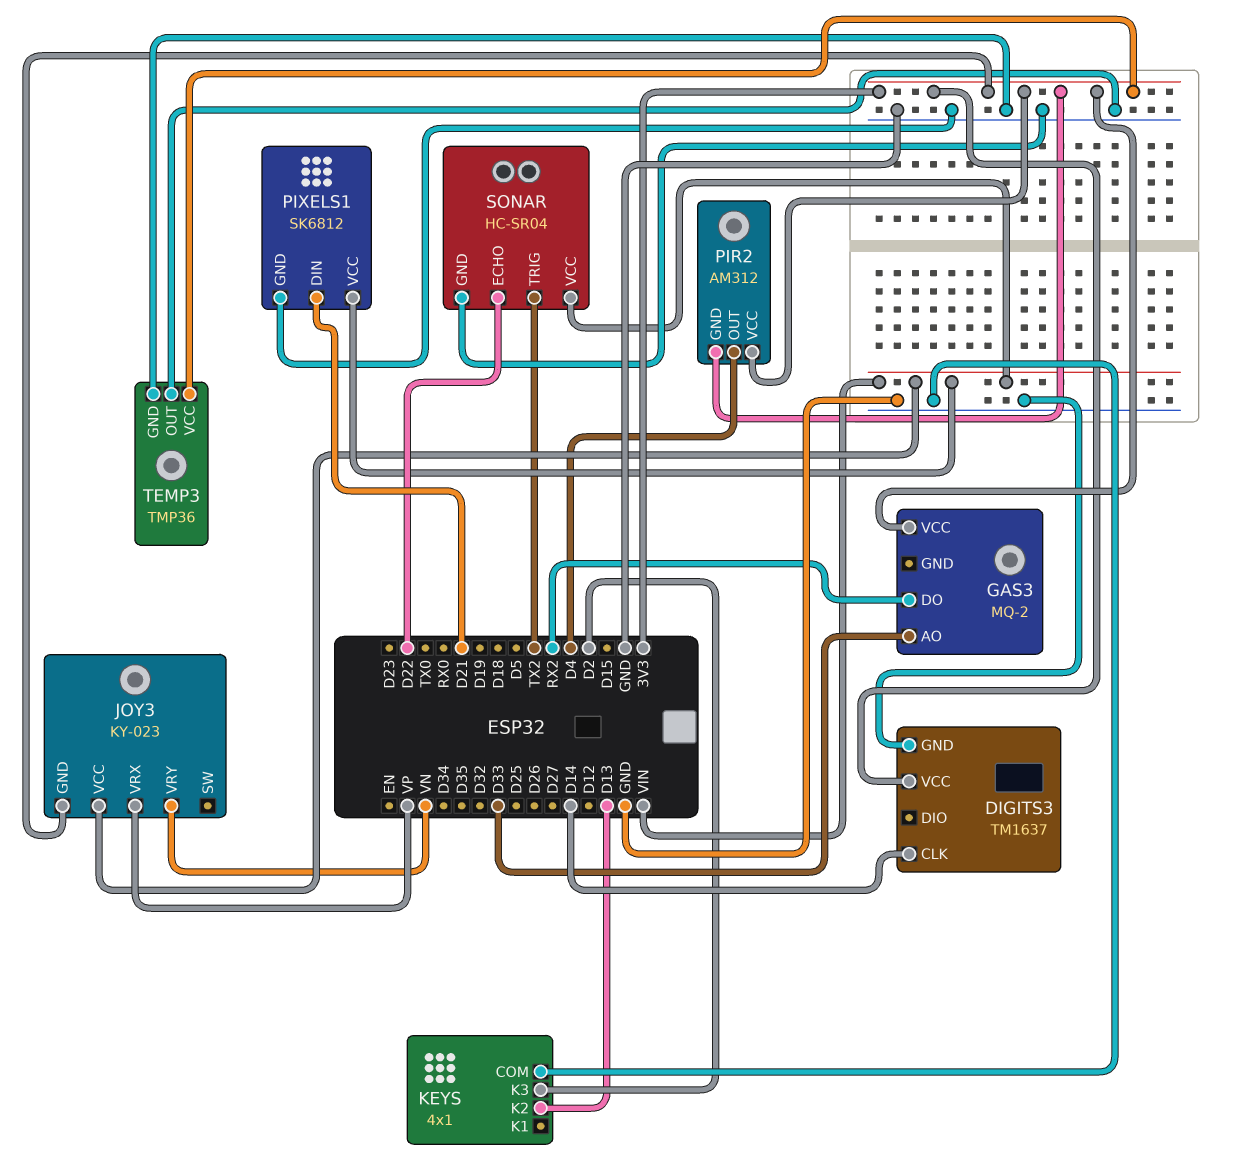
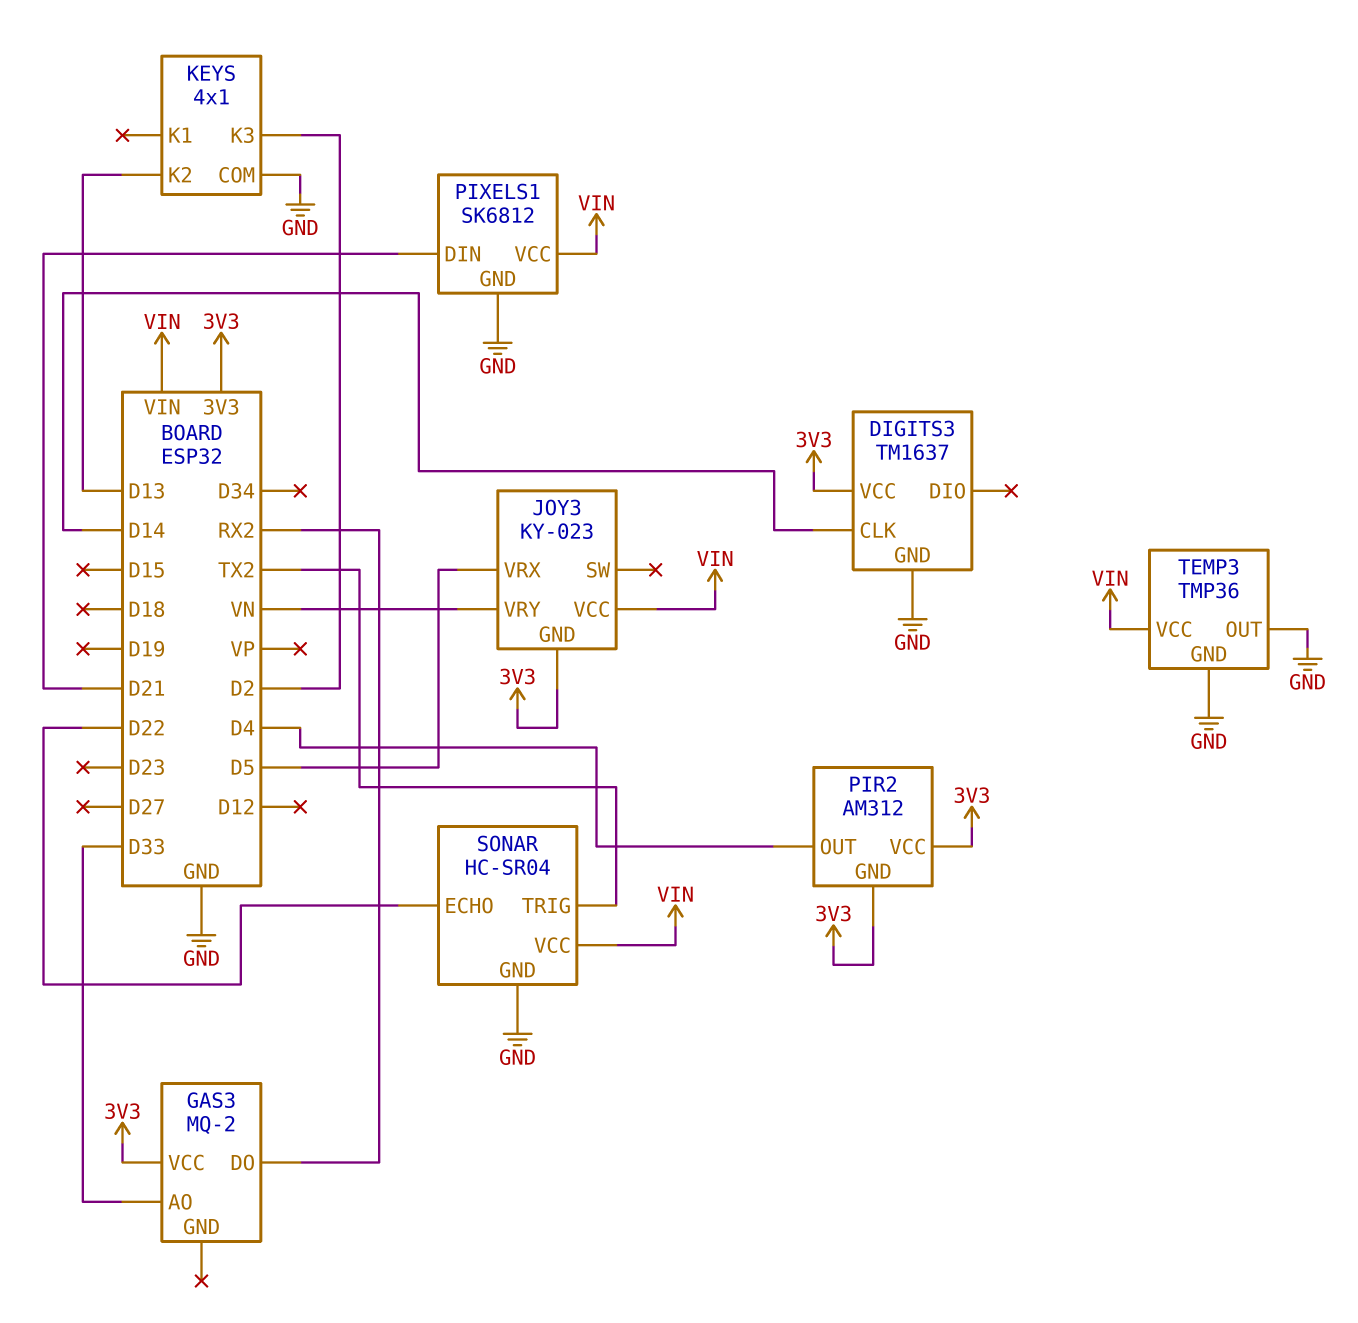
JOY3 pin VRX: VP -> D5
TEMP3 pin VCC: 3V3 -> VIN

